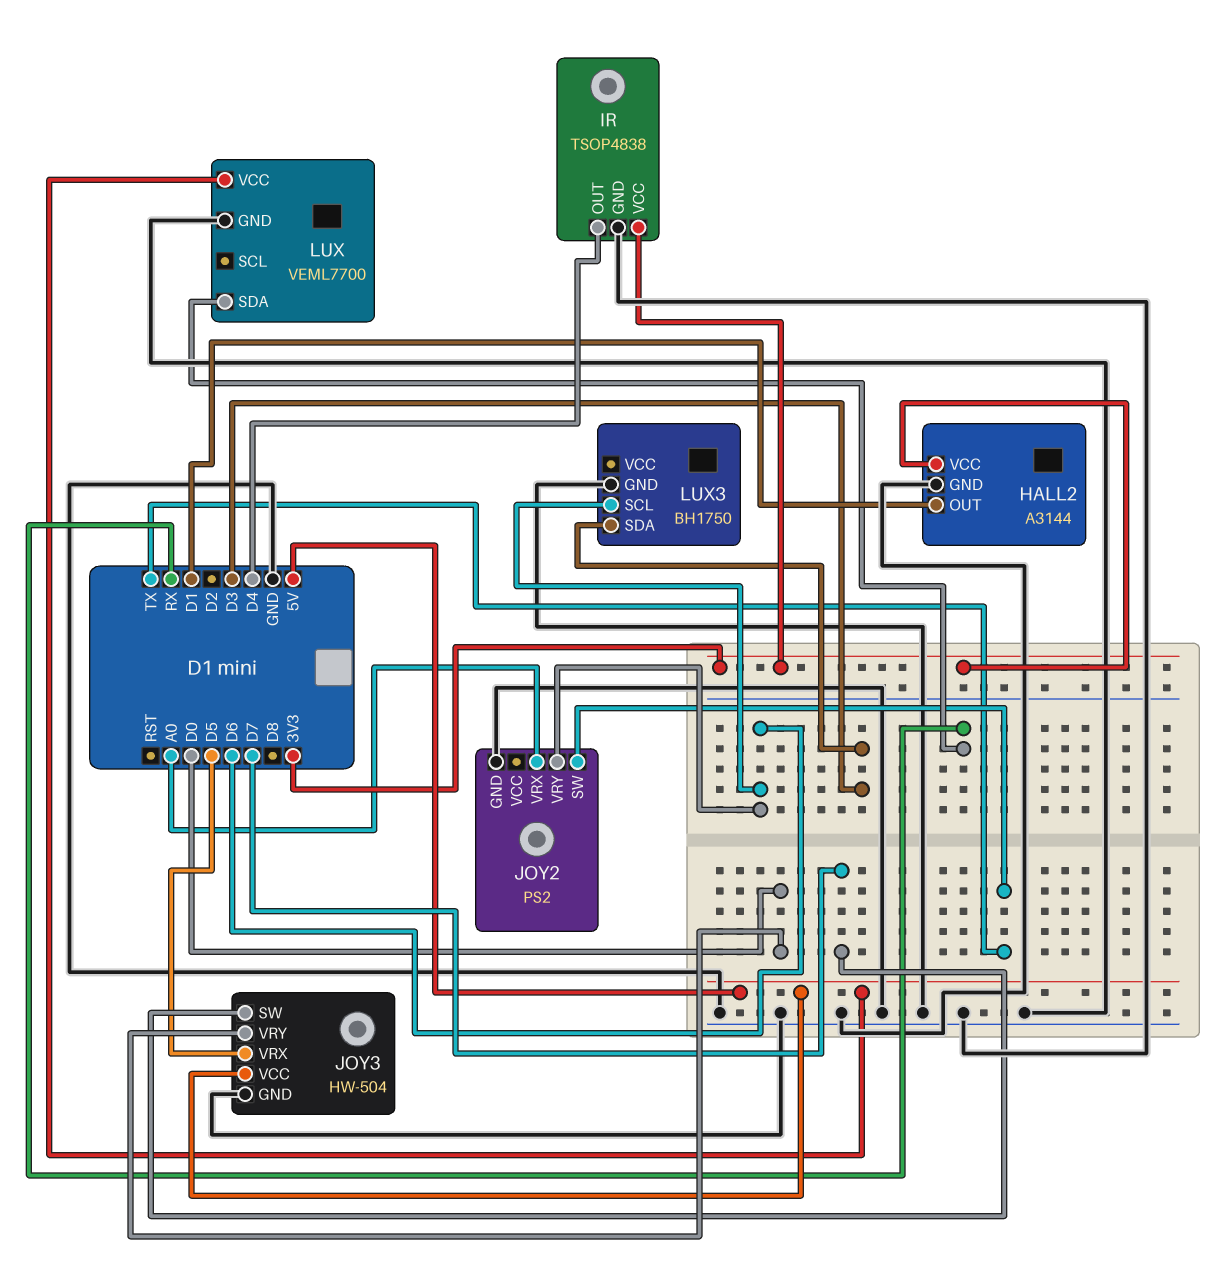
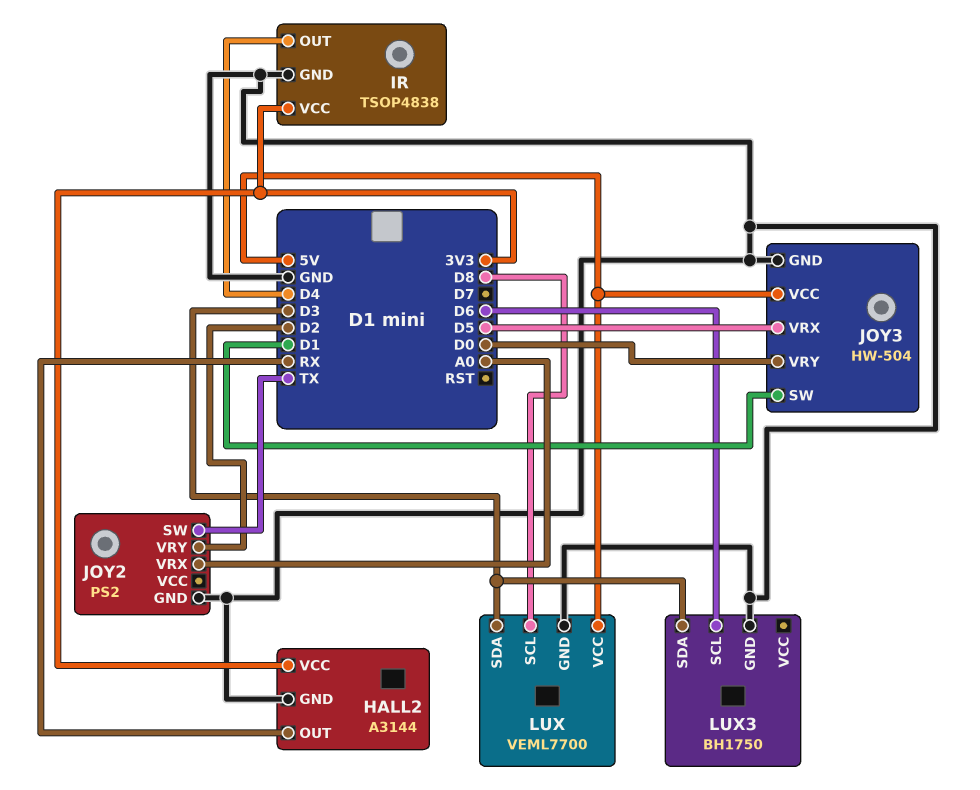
HALL2 pin OUT: D1 -> RX
JOY2 pin VRY: D6 -> D2
JOY3 pin SW: D7 -> D1
LUX pin SCL: none -> D8
LUX pin SDA: RX -> D3

